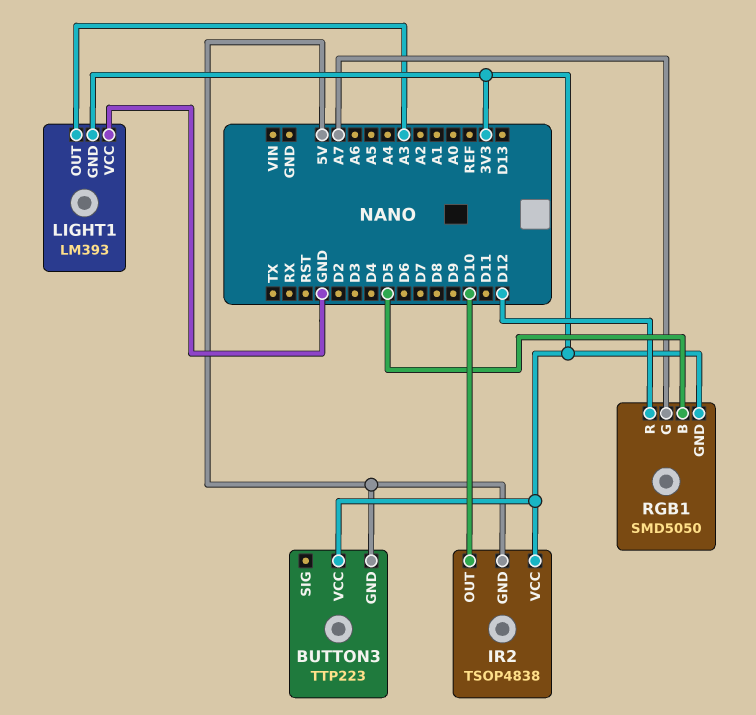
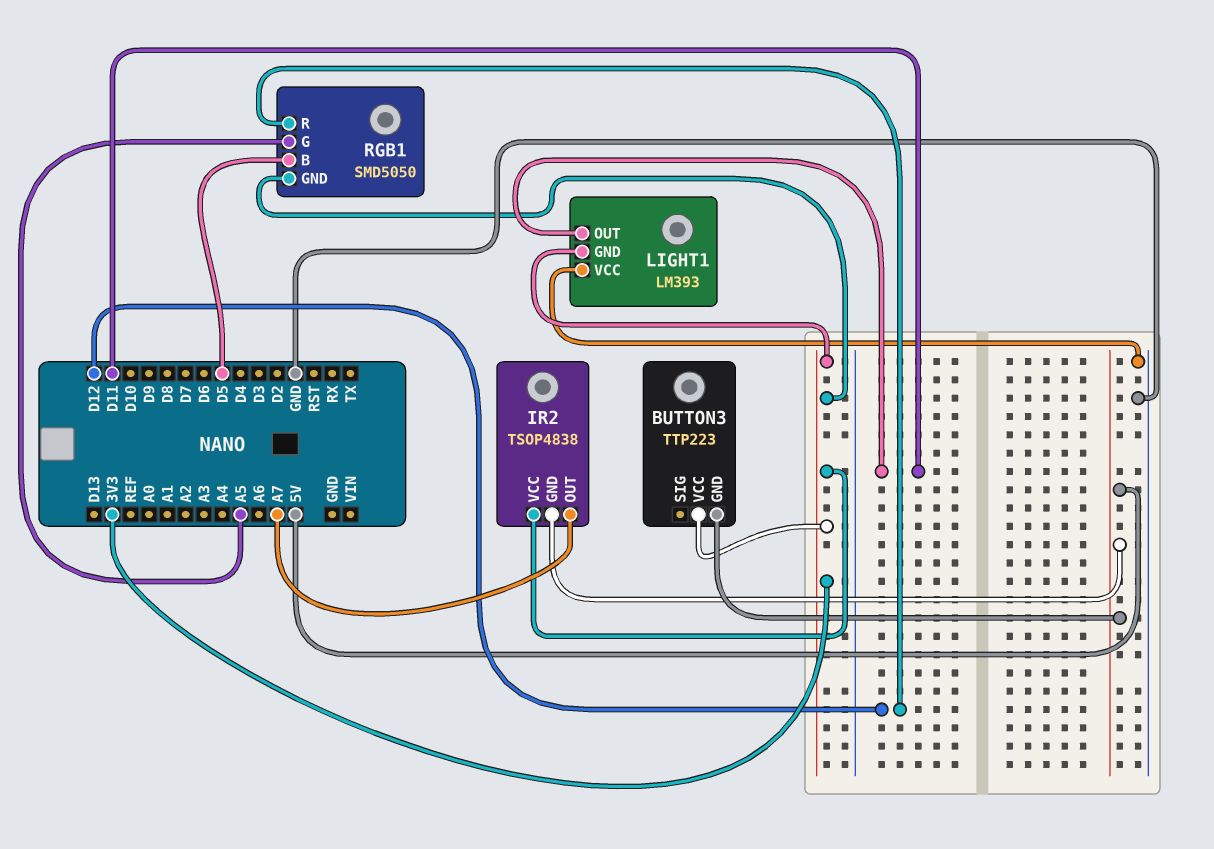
IR2 pin OUT: D10 -> A7
LIGHT1 pin OUT: A3 -> D11
RGB1 pin G: A7 -> A5

